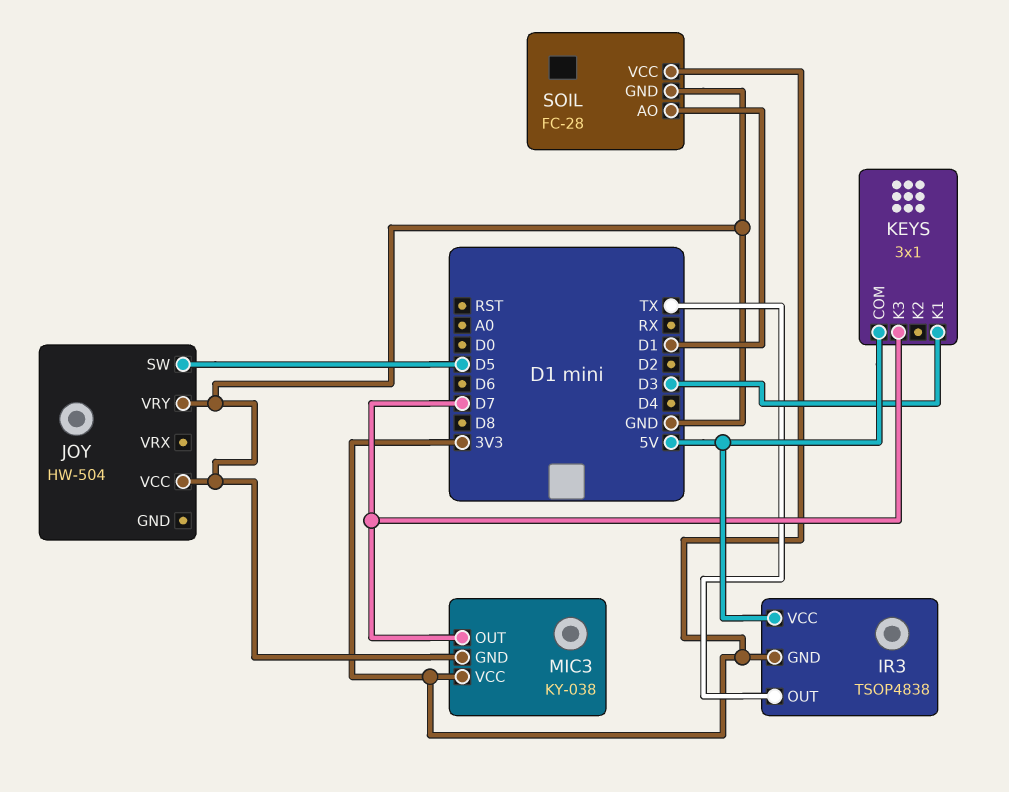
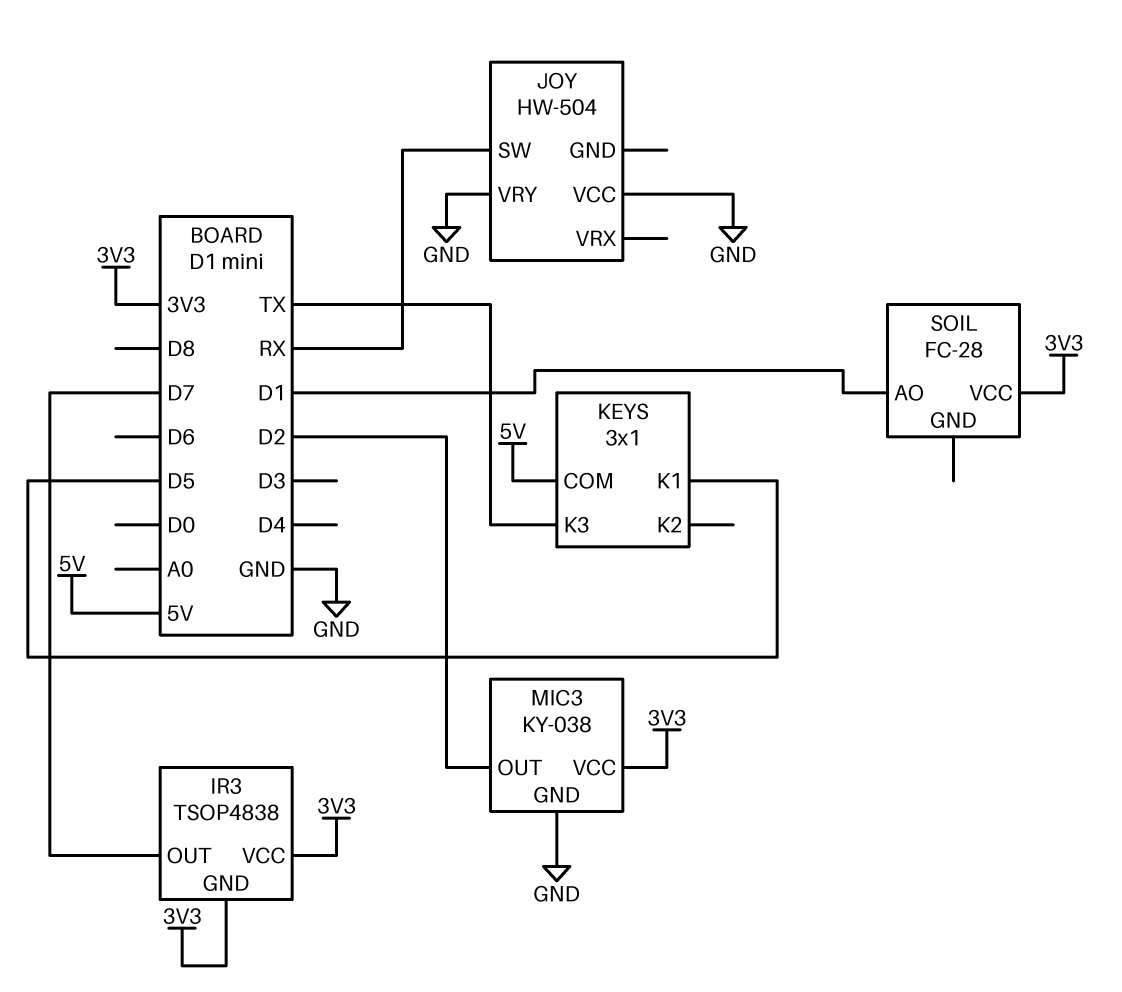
IR3 pin OUT: TX -> D7
IR3 pin VCC: 5V -> 3V3
JOY pin SW: D5 -> RX
KEYS pin K1: D3 -> D5
KEYS pin K3: D7 -> TX
MIC3 pin OUT: D7 -> D2
SOIL pin GND: GND -> none

